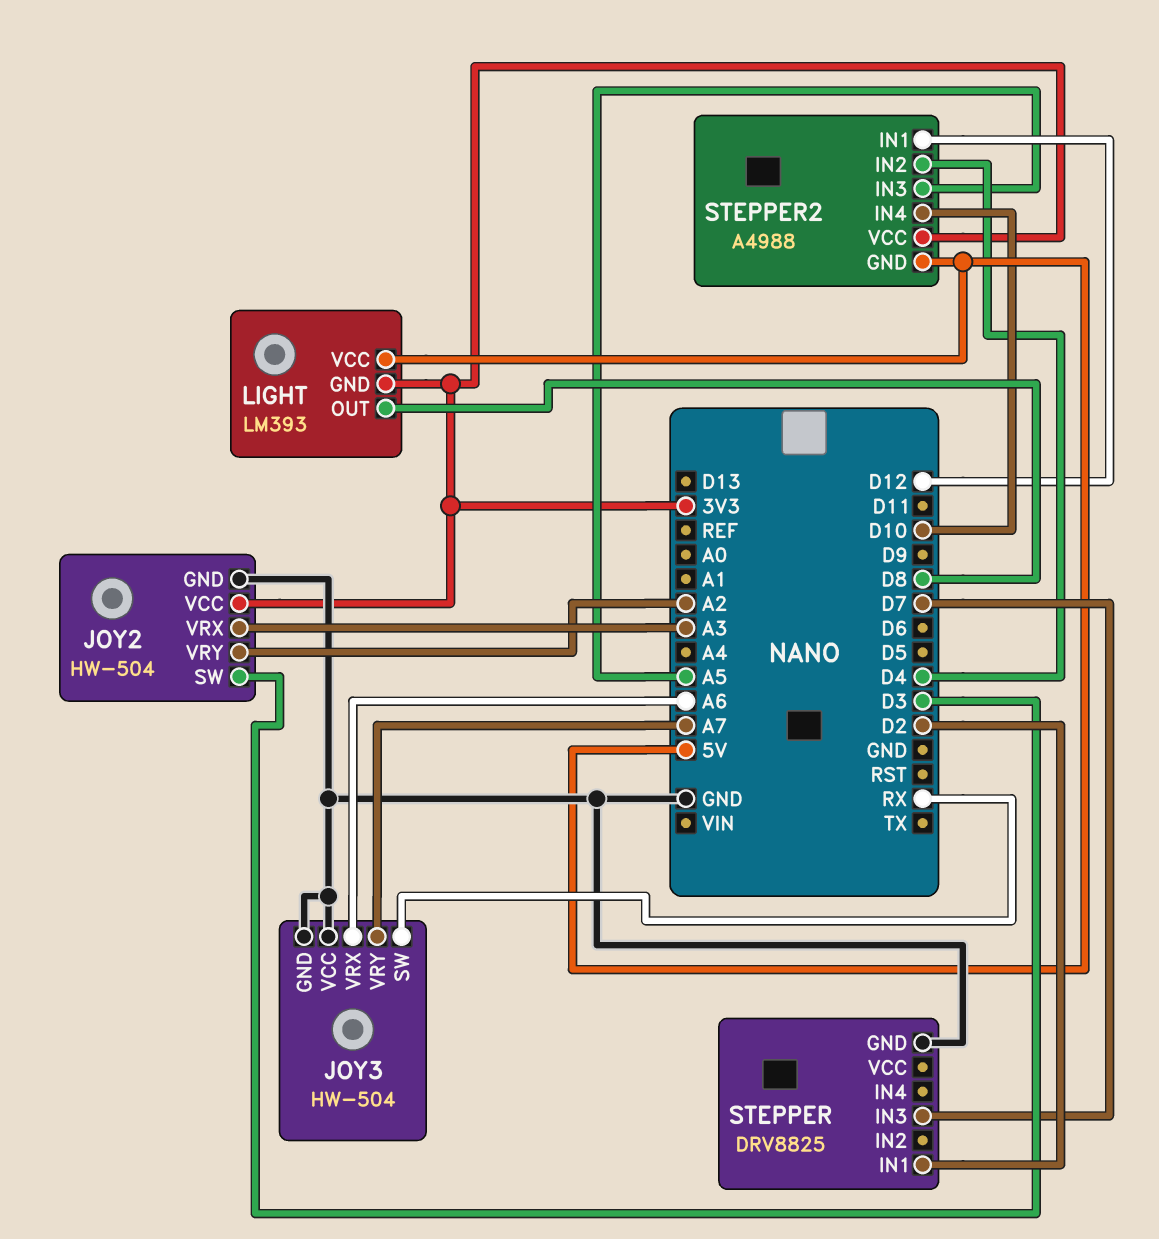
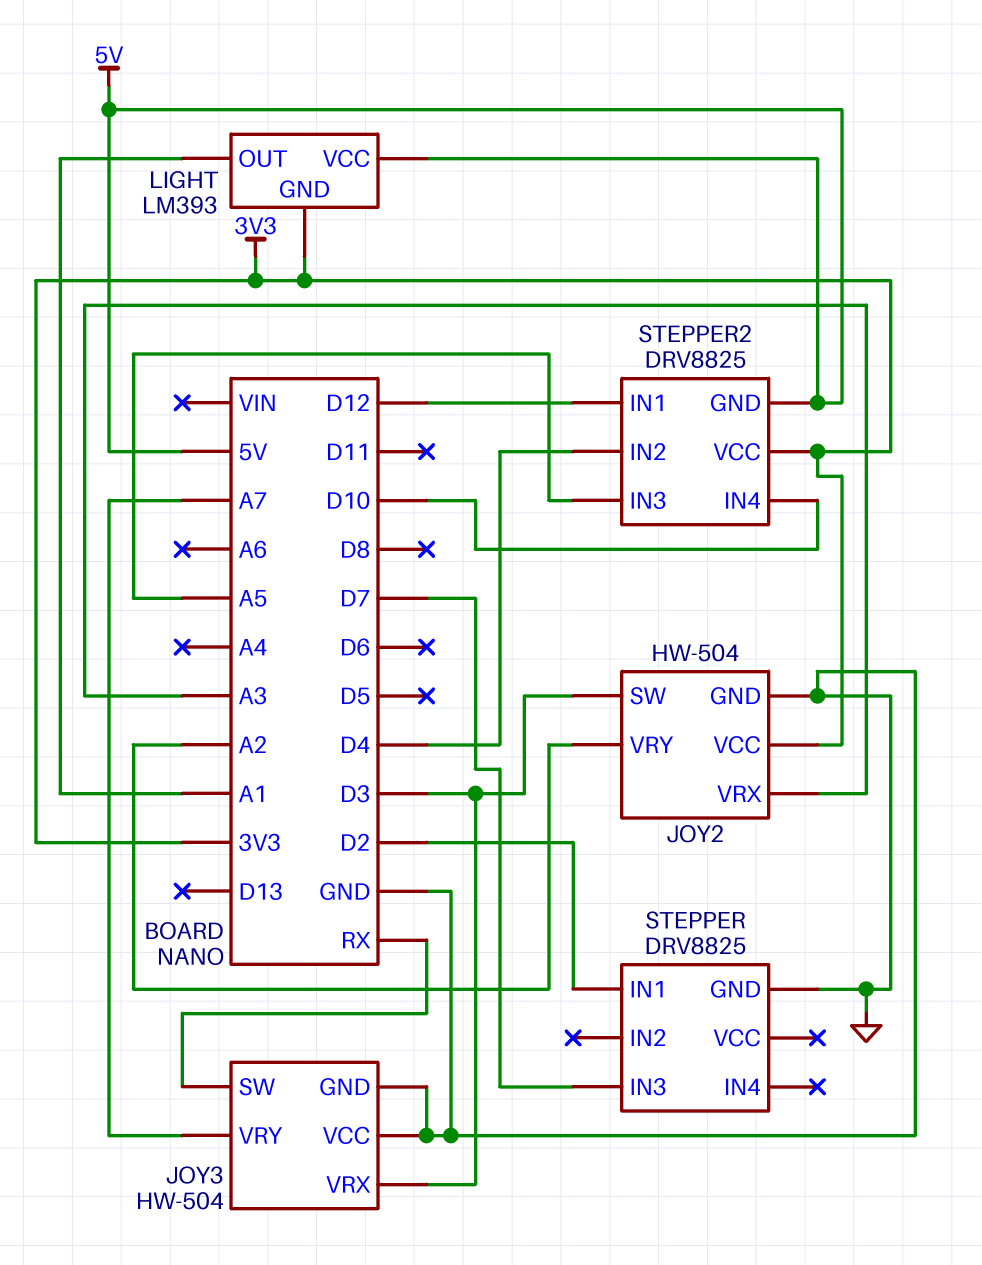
JOY3 pin VRX: A6 -> D3
LIGHT pin OUT: D8 -> A1
STEPPER2: A4988 -> DRV8825

